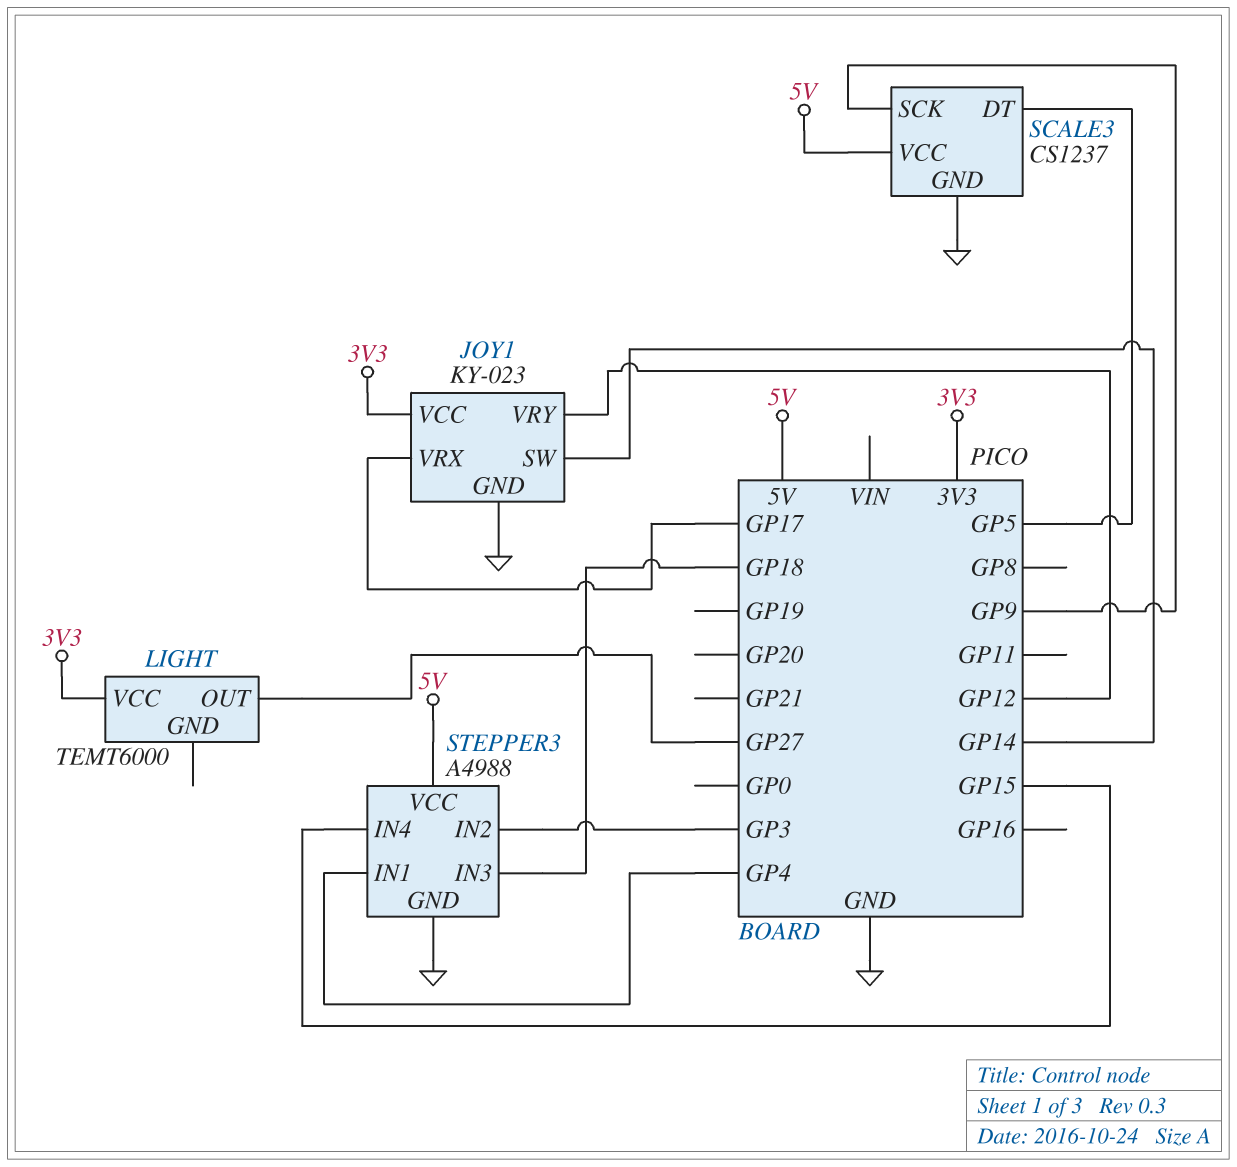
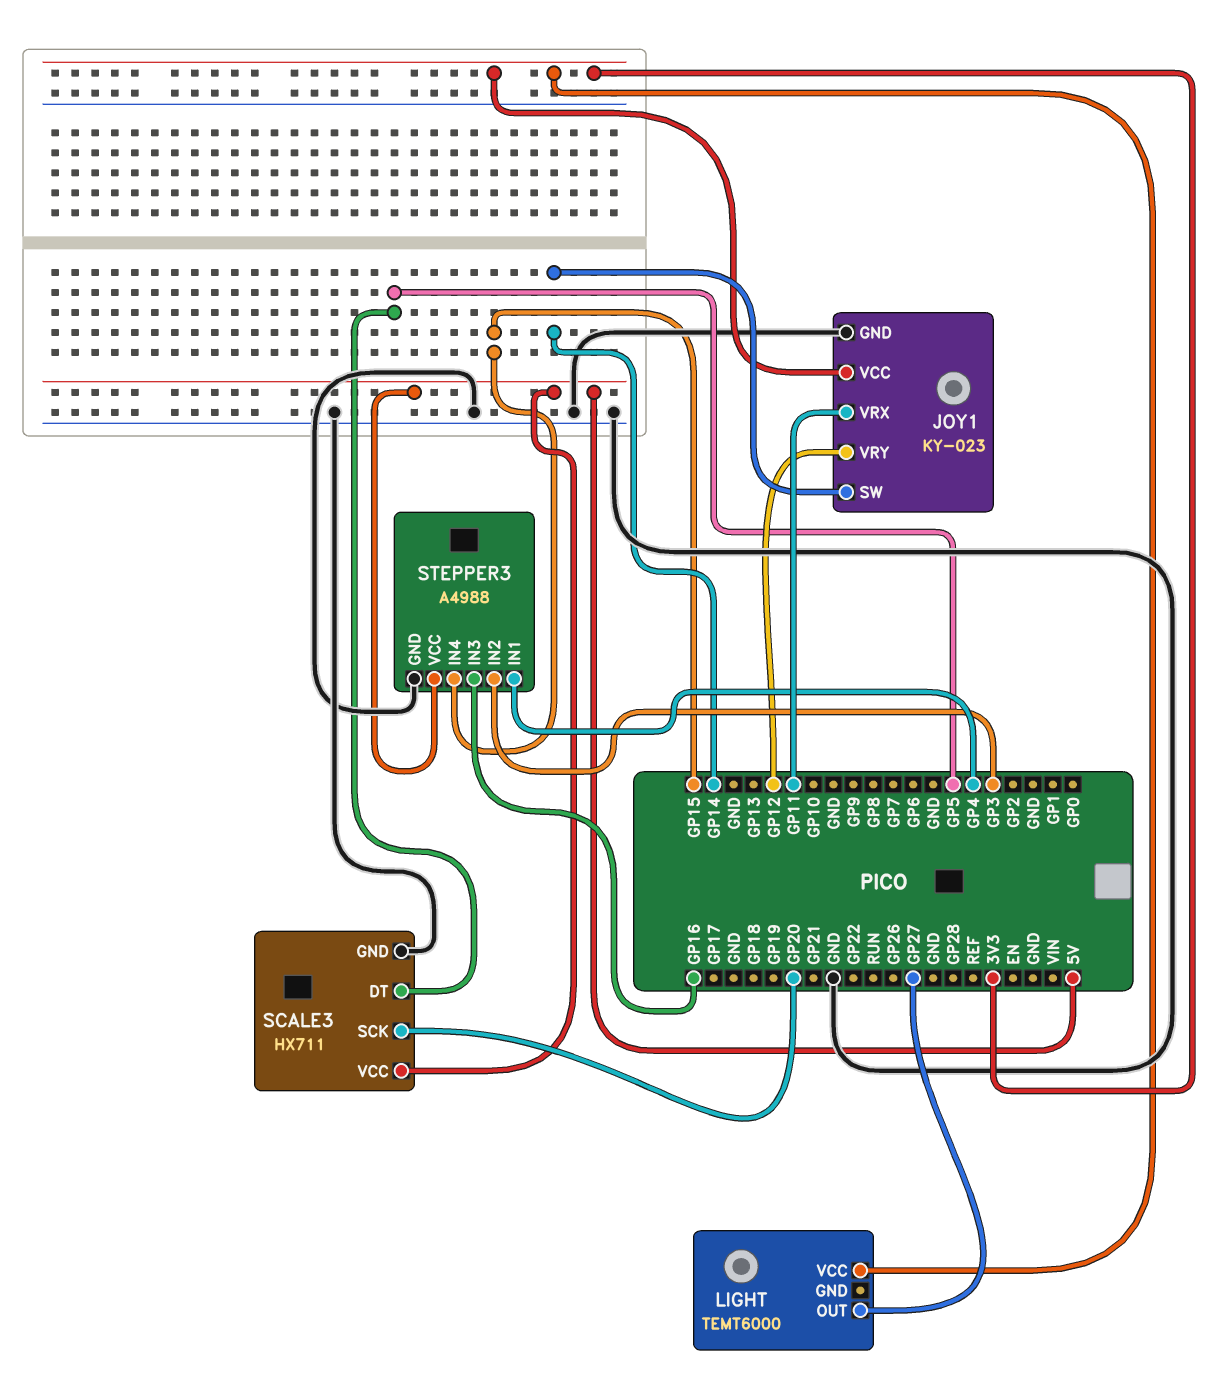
JOY1 pin VRX: GP17 -> GP11
SCALE3: CS1237 -> HX711
SCALE3 pin SCK: GP9 -> GP20
STEPPER3 pin IN3: GP18 -> GP16

